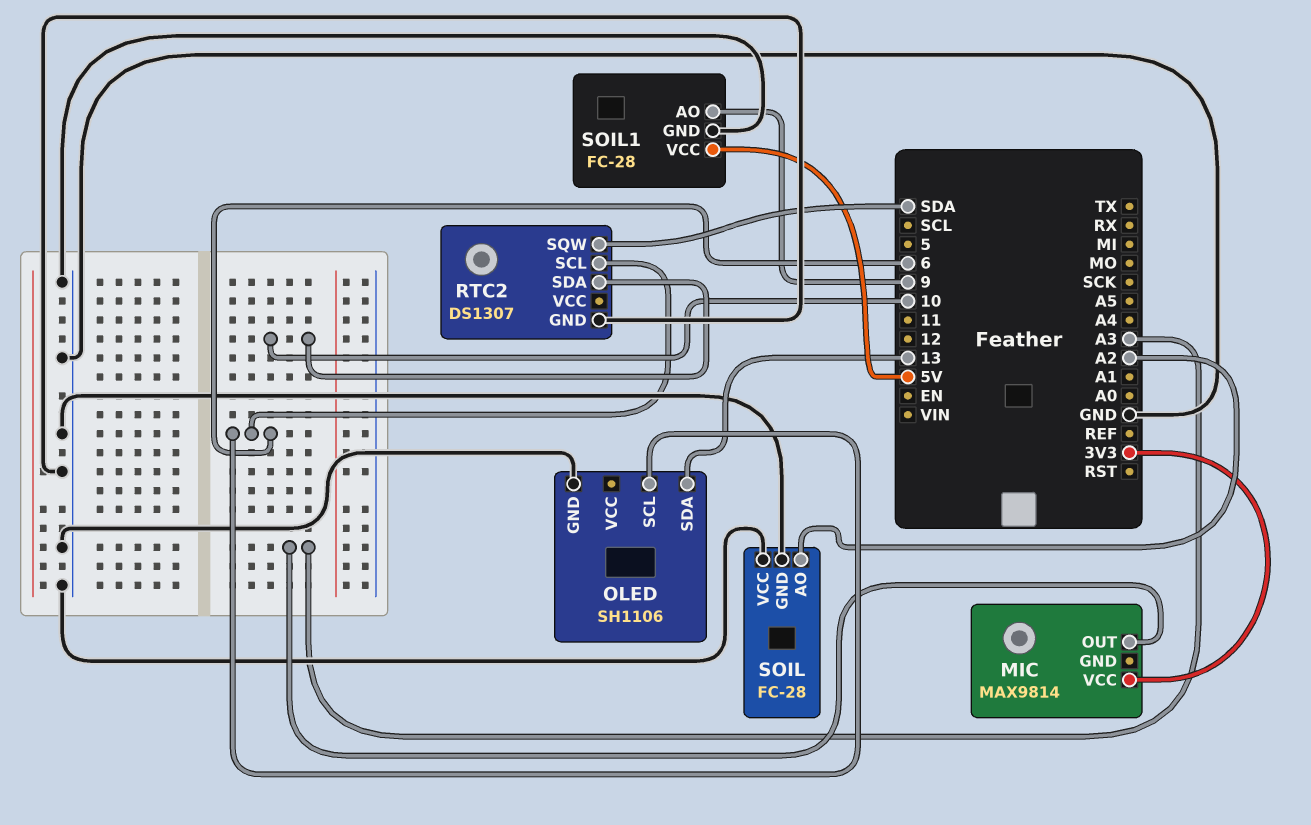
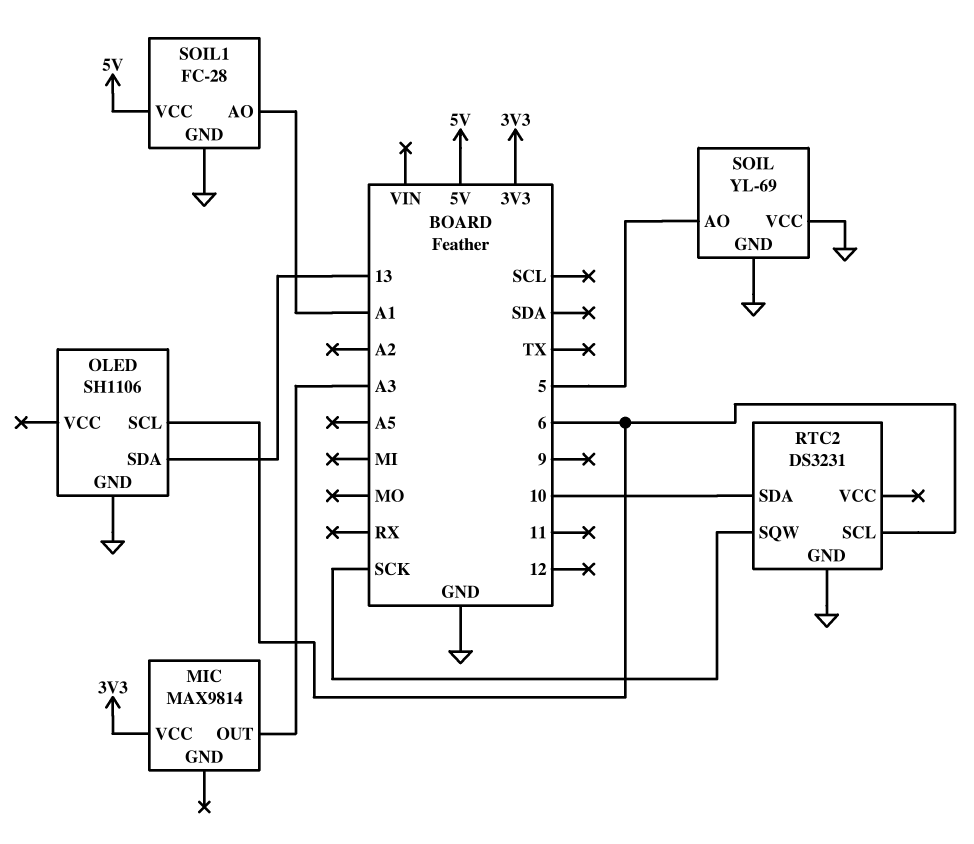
RTC2: DS1307 -> DS3231
RTC2 pin SQW: SDA -> SCK
SOIL: FC-28 -> YL-69
SOIL pin AO: A2 -> 5
SOIL1 pin AO: 9 -> A1

